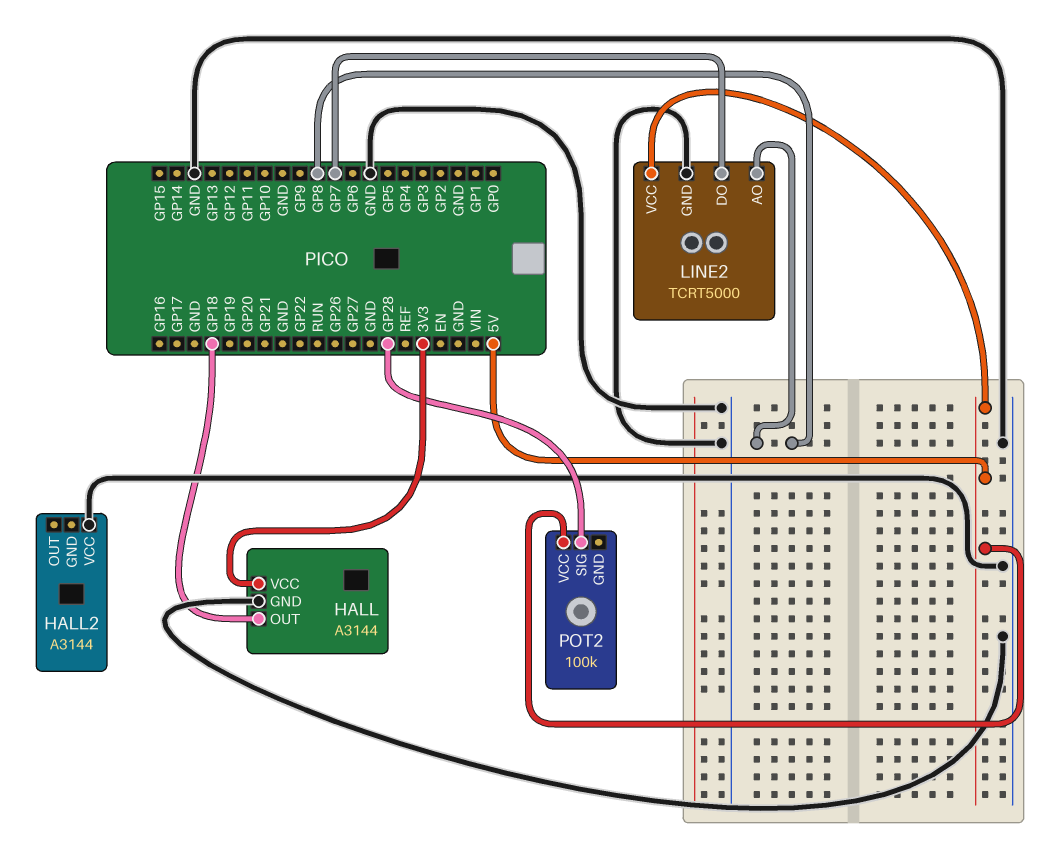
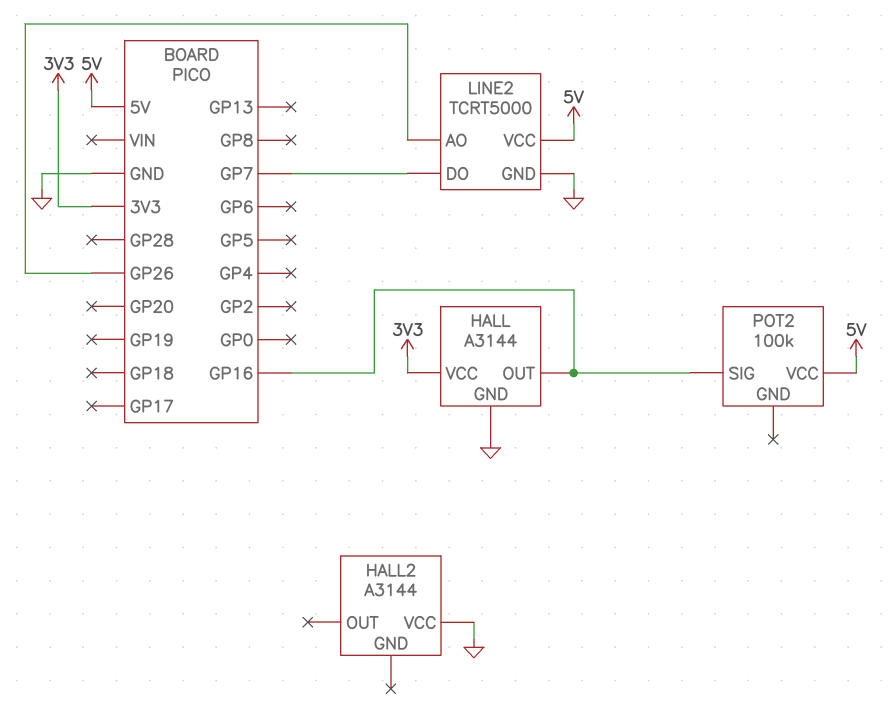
HALL pin OUT: GP18 -> GP16
LINE2 pin AO: GP8 -> GP26
POT2 pin SIG: GP28 -> GP16

